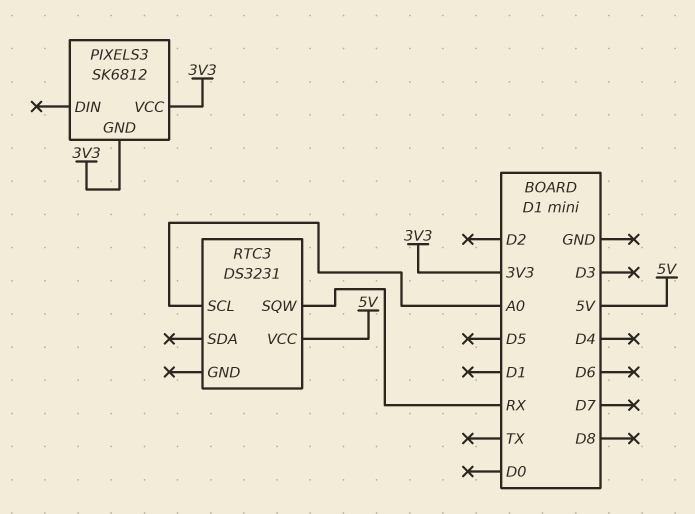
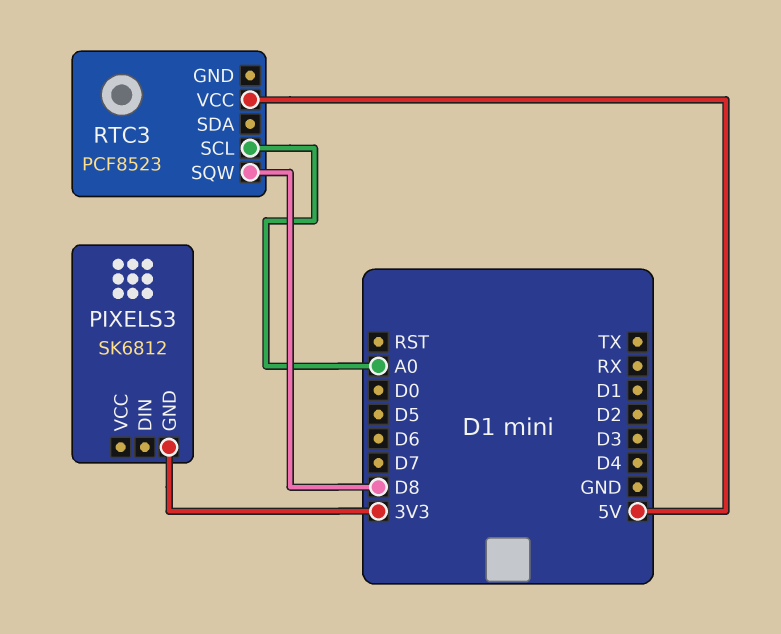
PIXELS3 pin VCC: 3V3 -> none
RTC3: DS3231 -> PCF8523
RTC3 pin SQW: RX -> D8

